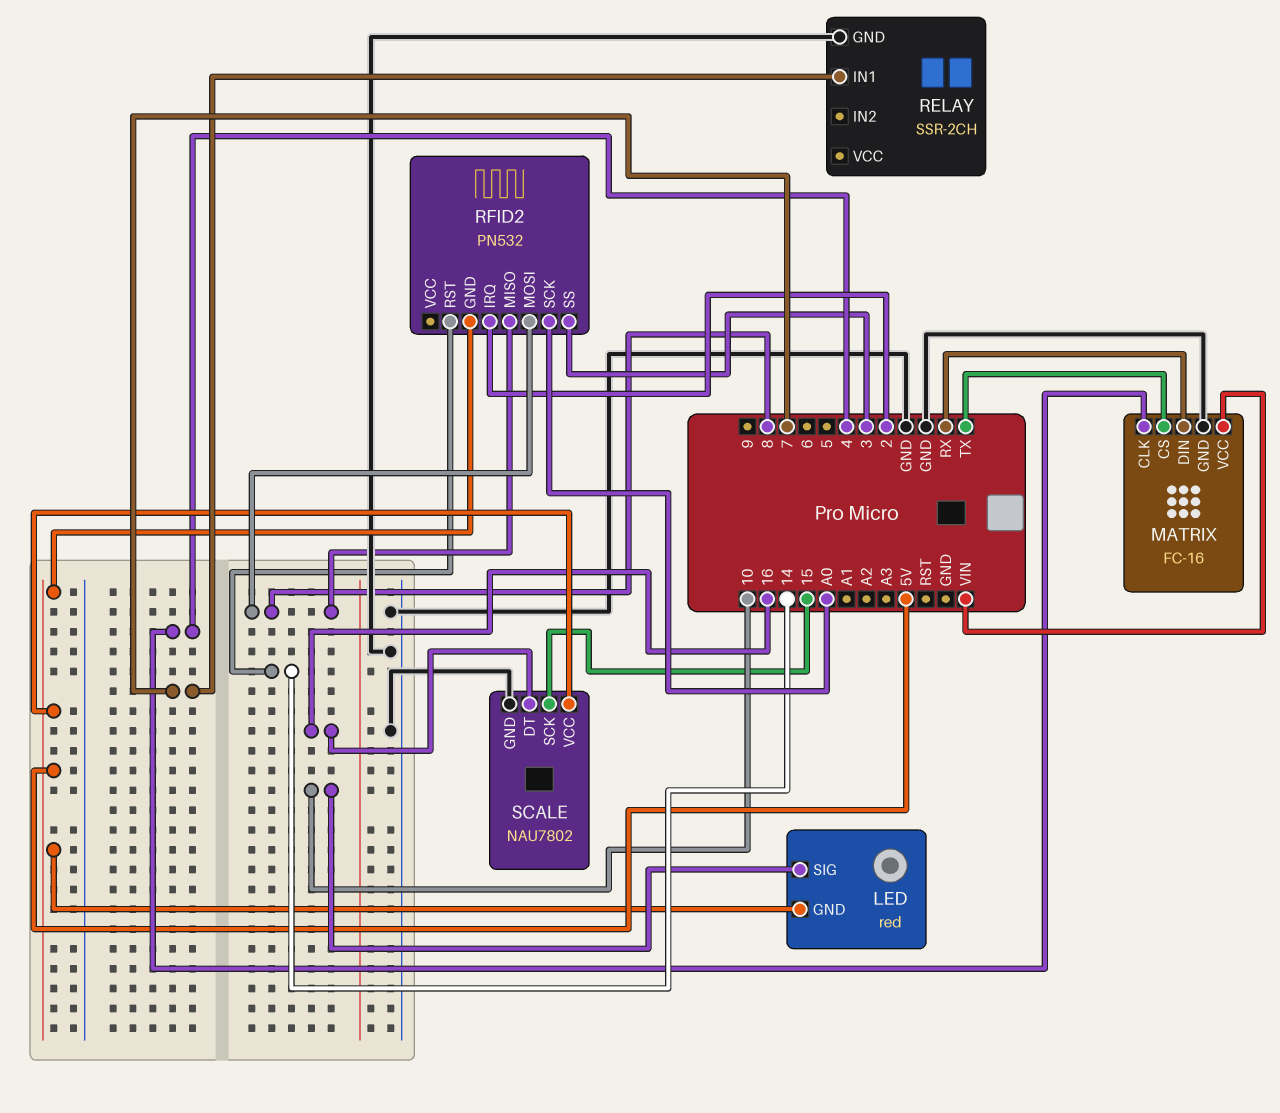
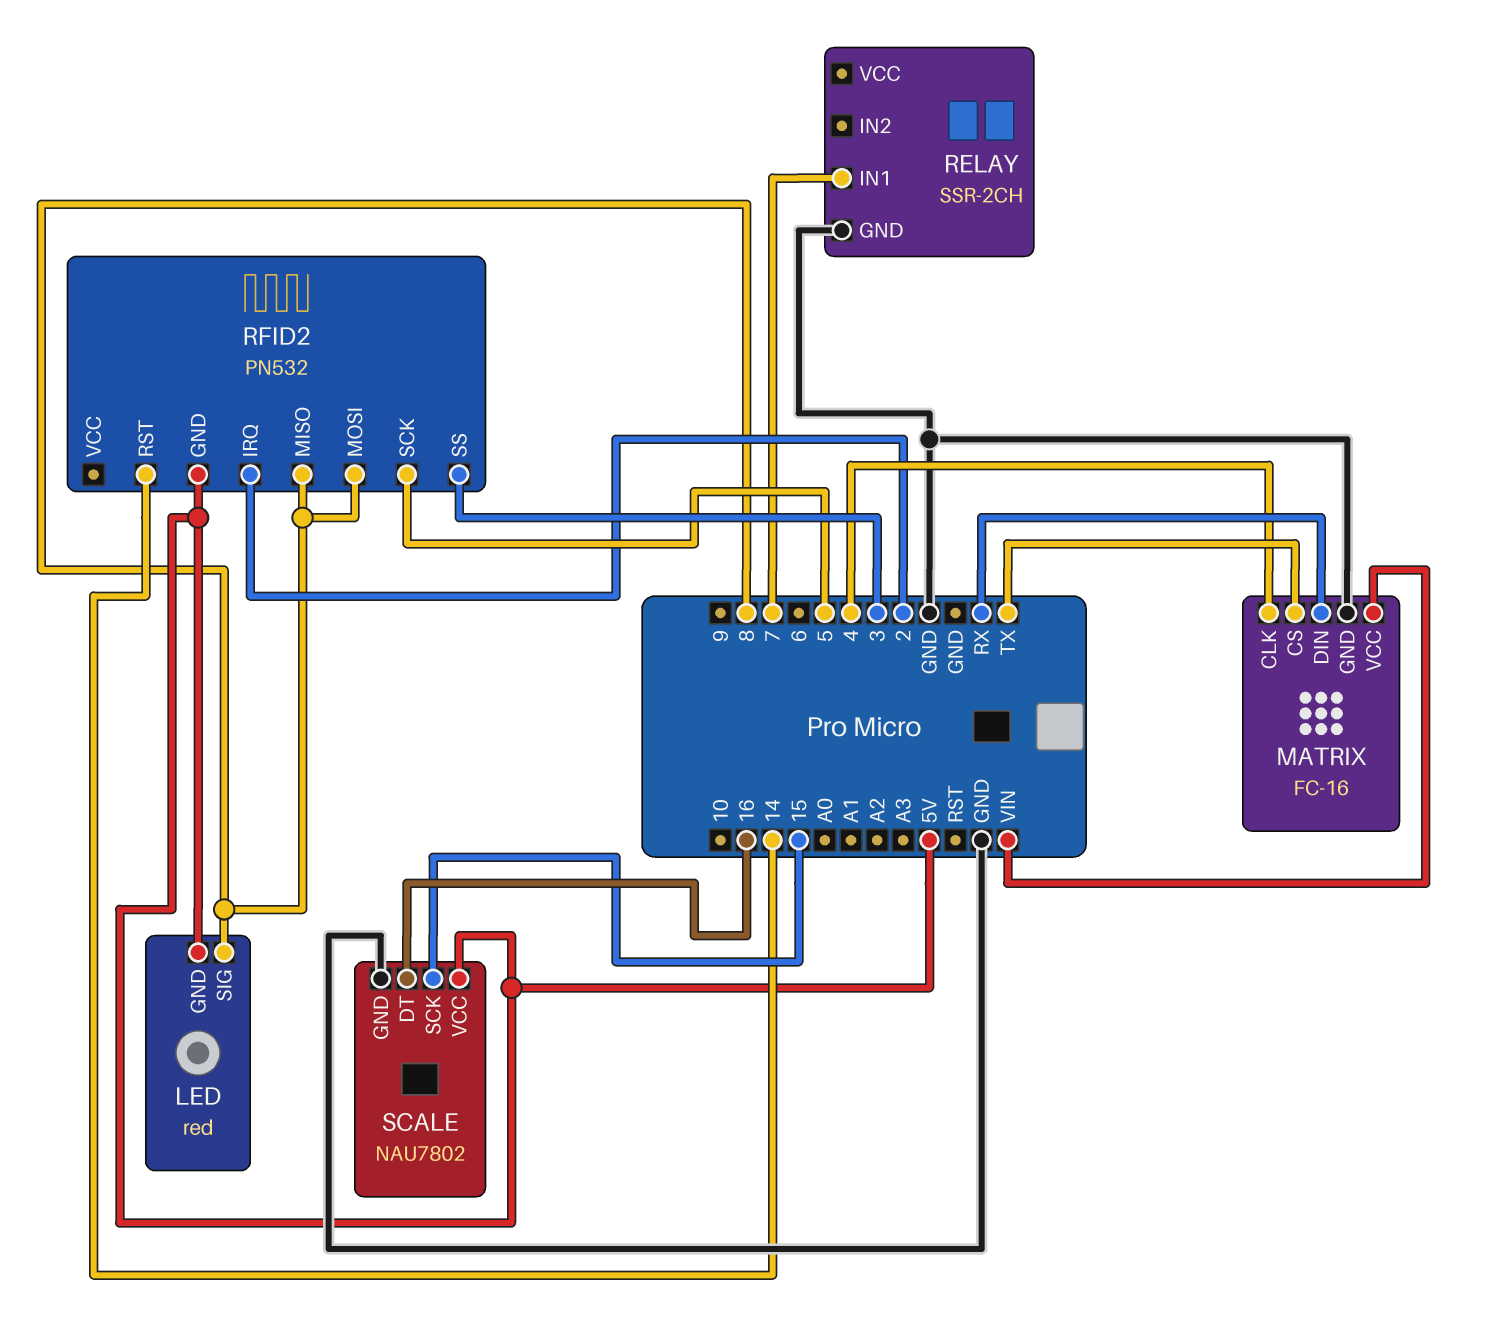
LED pin SIG: 10 -> 8
RFID2 pin SCK: A0 -> 5

